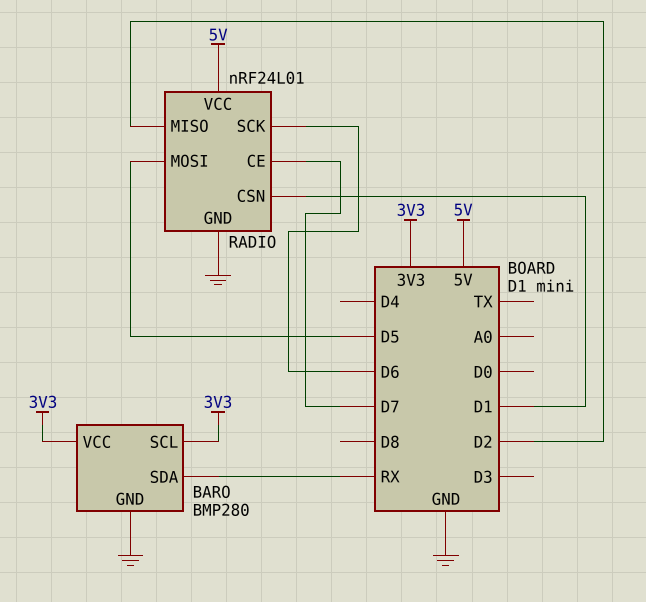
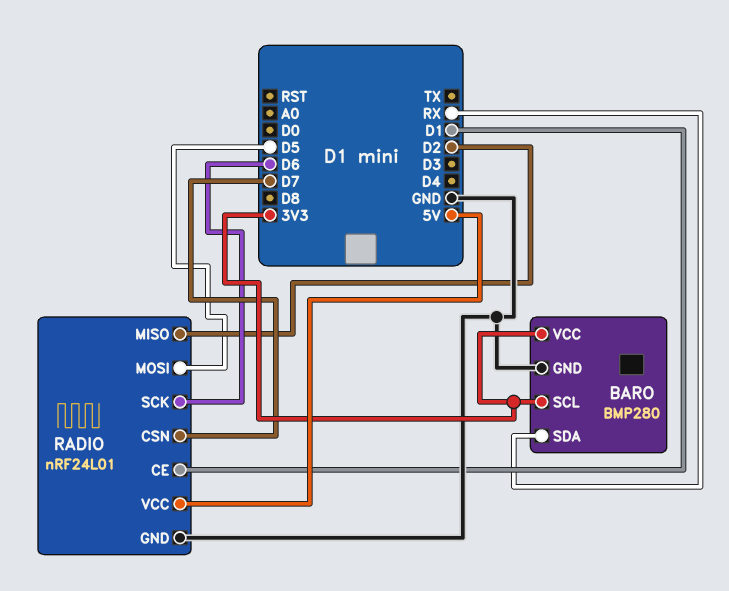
RADIO pin CE: D7 -> D1
RADIO pin CSN: D1 -> D7

